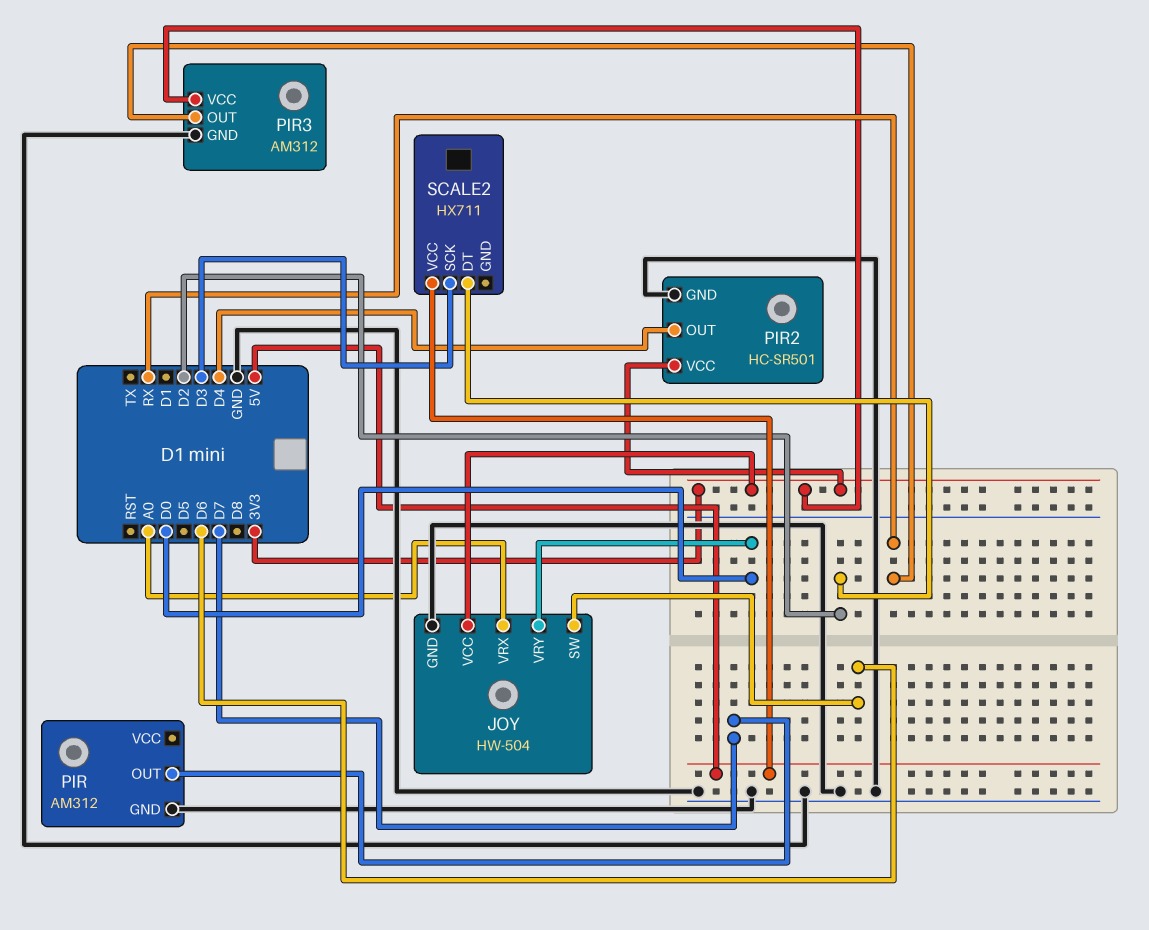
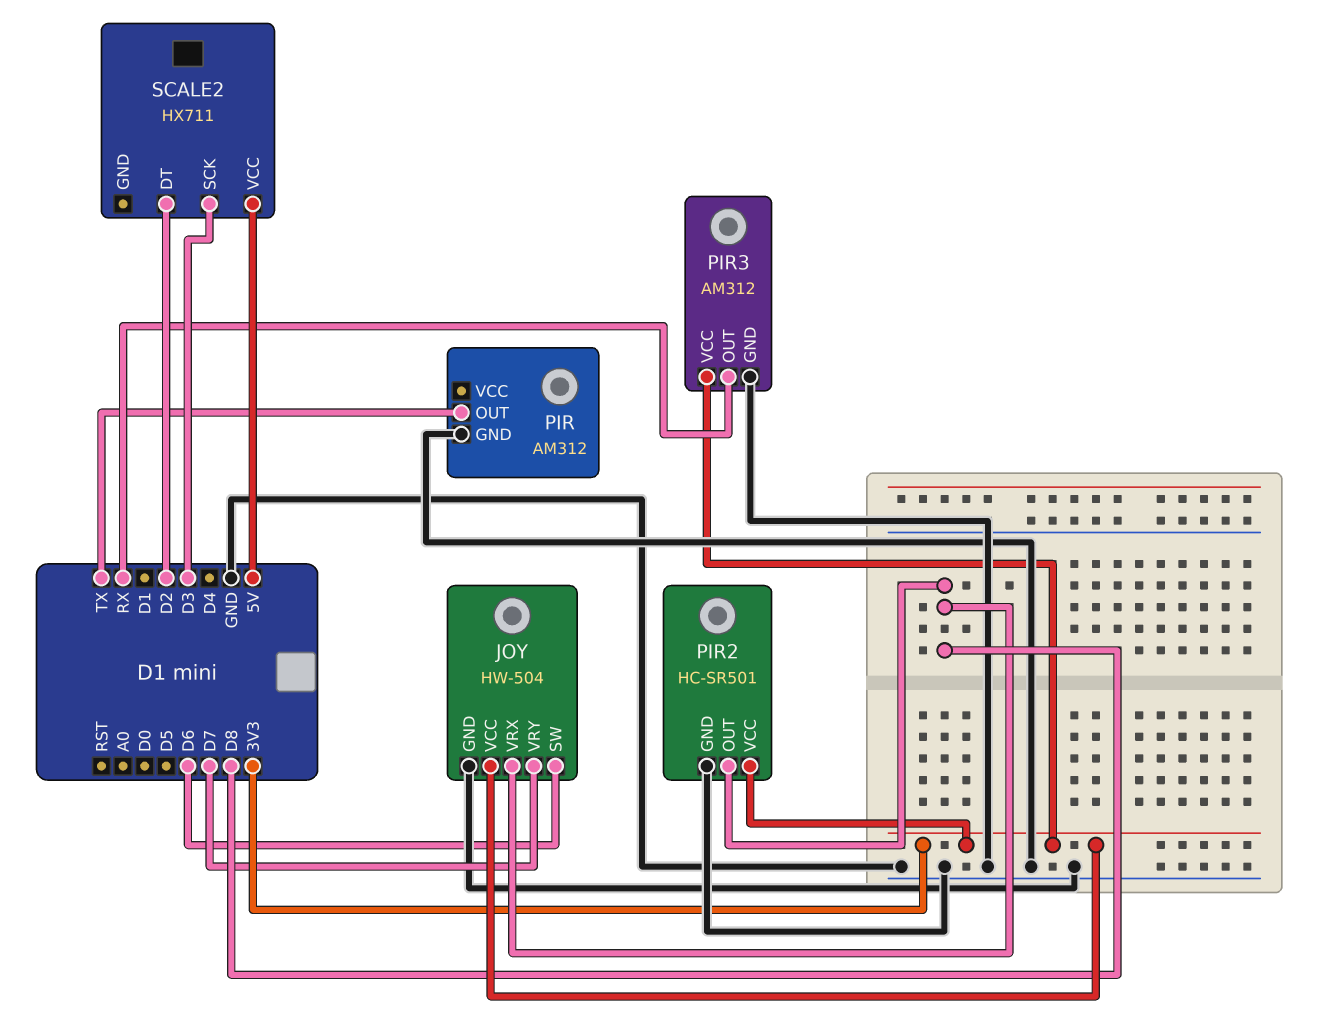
JOY pin VRX: A0 -> D8
JOY pin VRY: D0 -> D7
PIR pin OUT: D7 -> TX
PIR2 pin OUT: D4 -> D8

